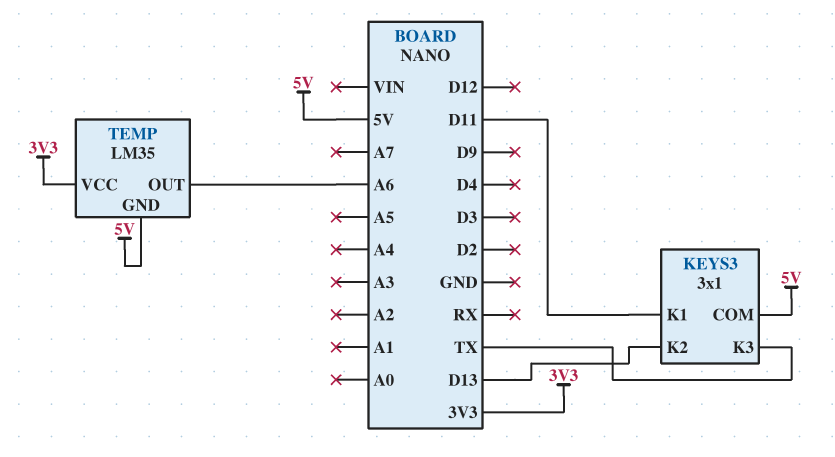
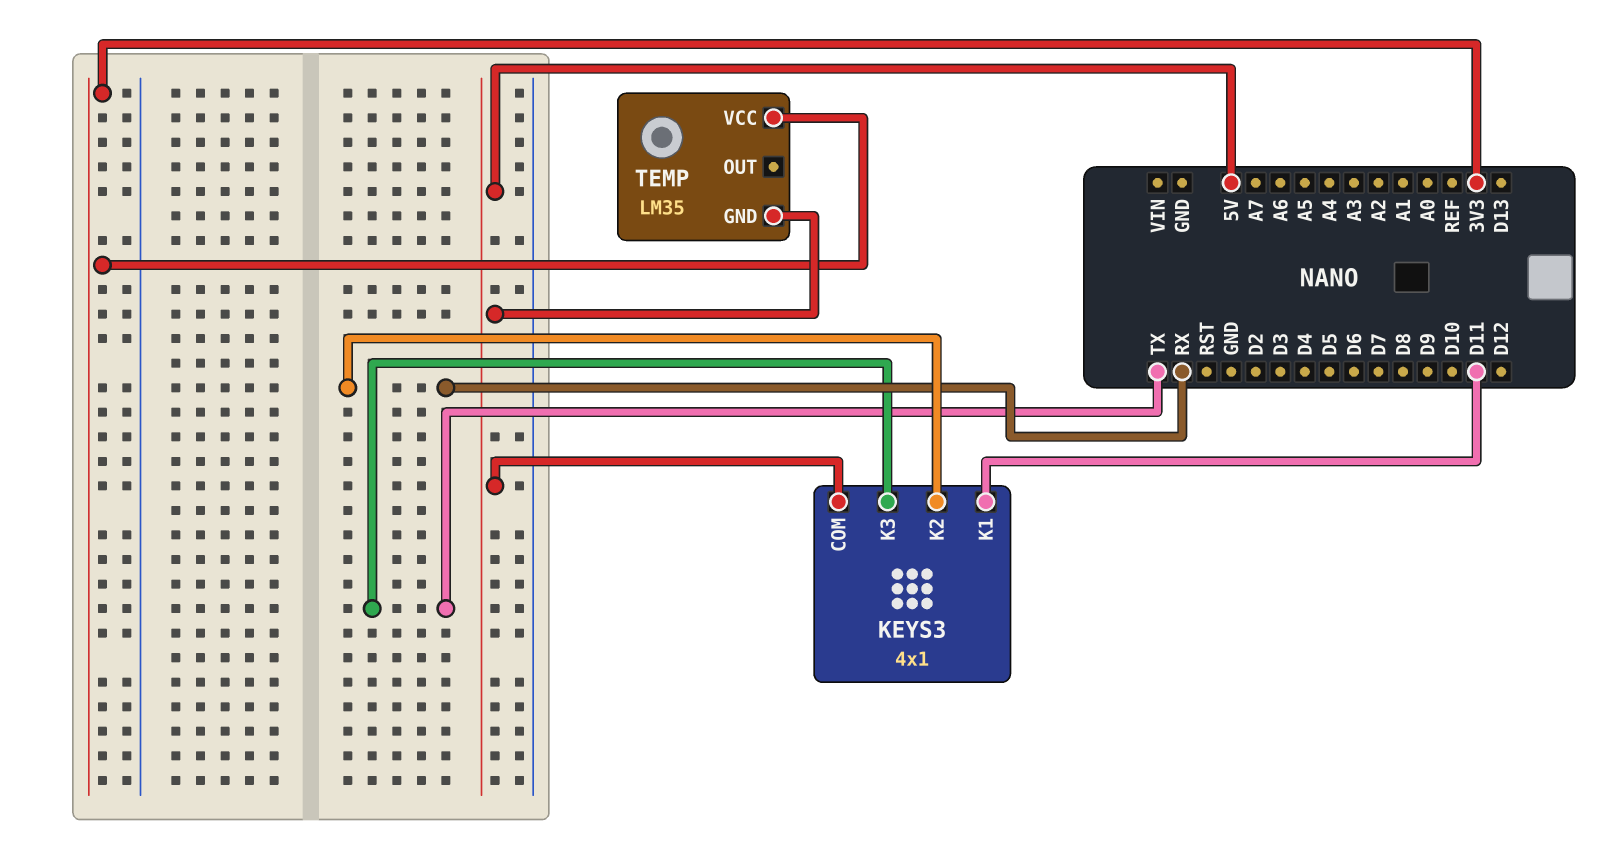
KEYS3: 3x1 -> 4x1
KEYS3 pin K2: D13 -> RX
TEMP pin OUT: A6 -> none

